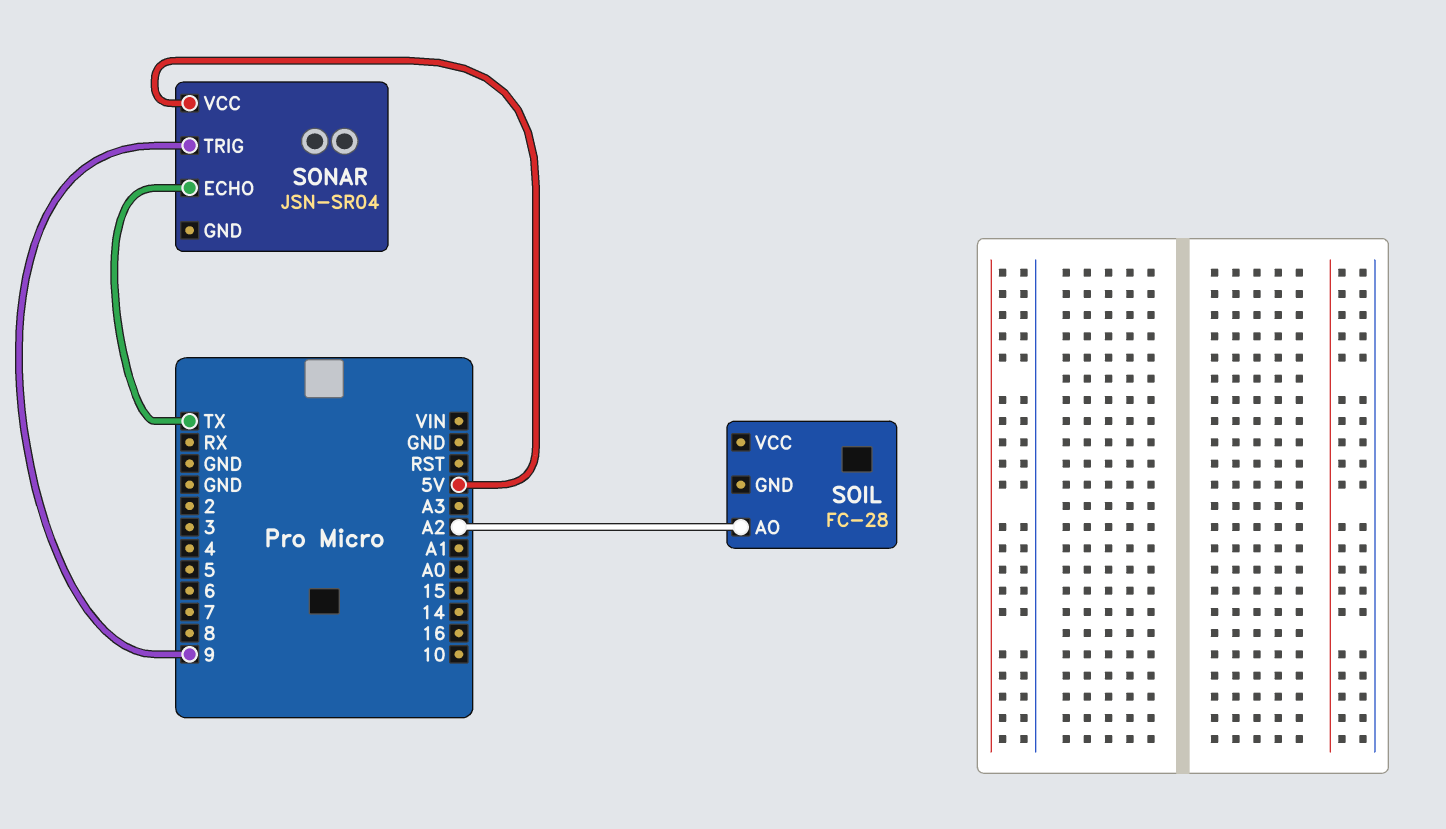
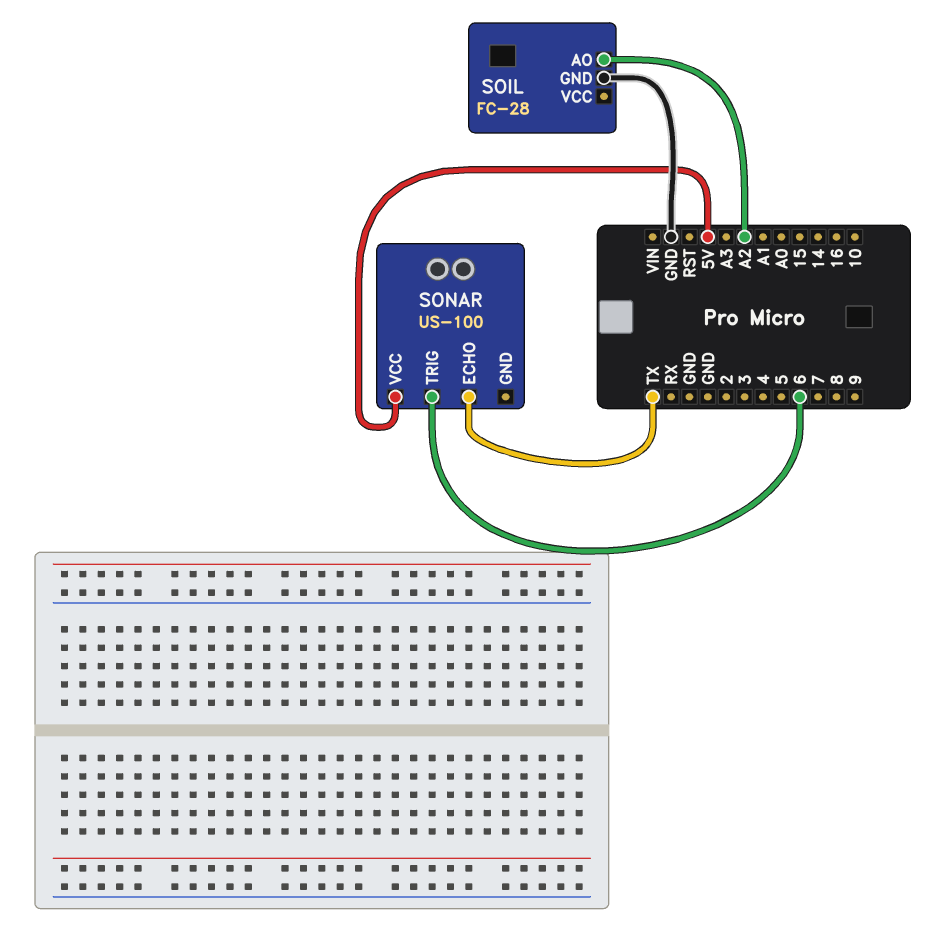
SOIL pin GND: none -> GND
SONAR: JSN-SR04 -> US-100
SONAR pin TRIG: 9 -> 6

